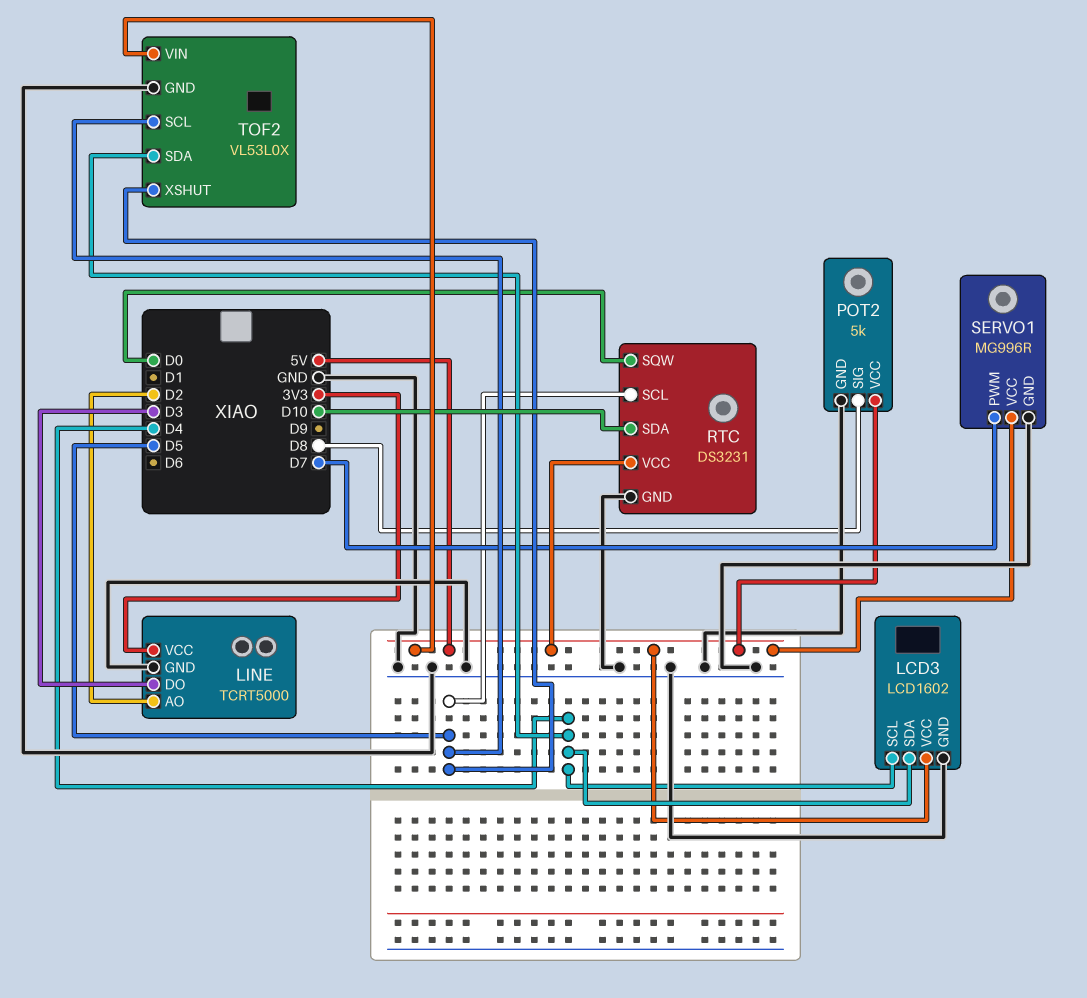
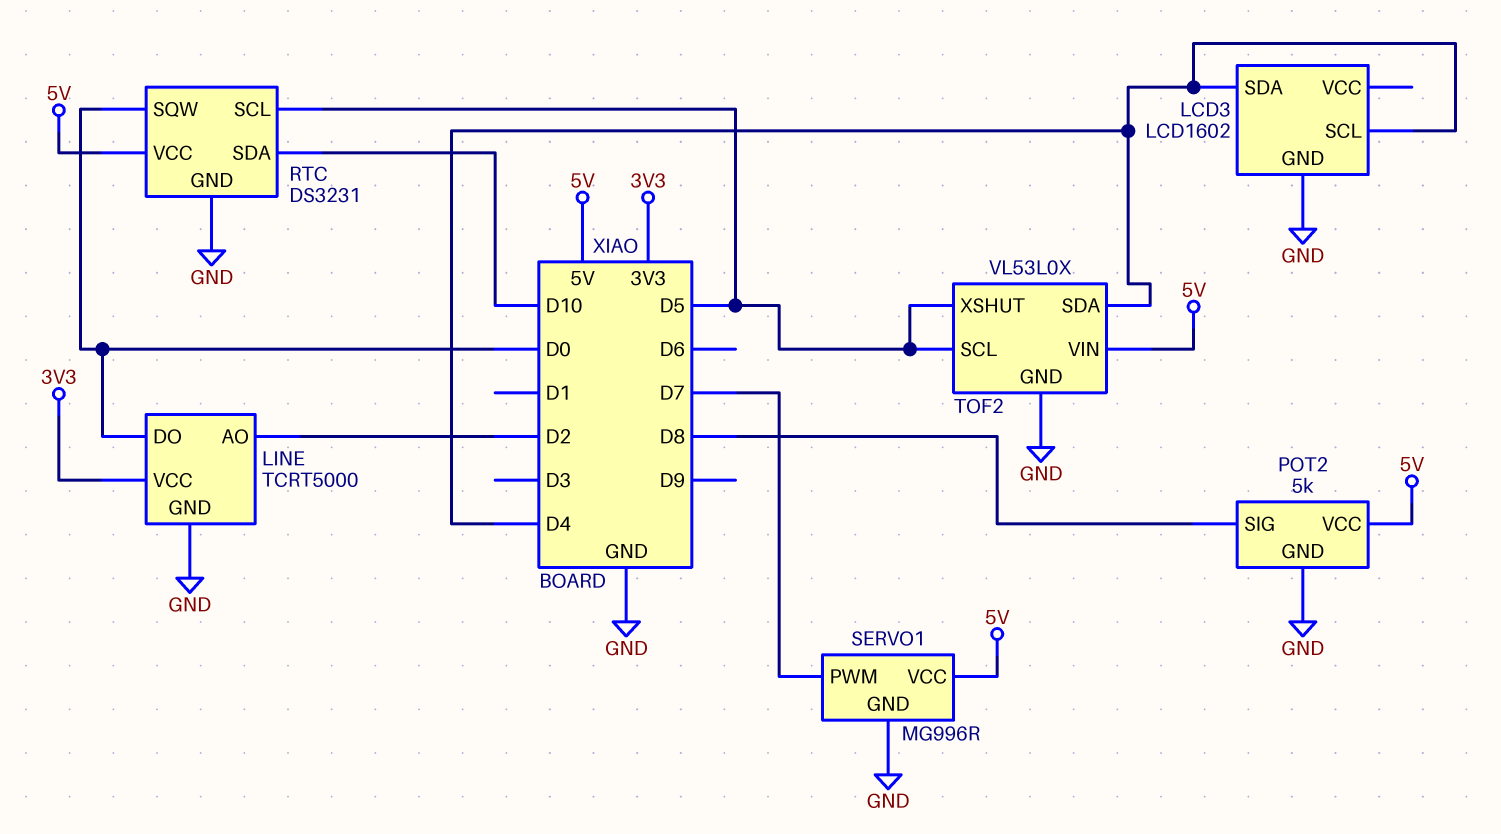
LCD3 pin VCC: 5V -> none
LINE pin DO: D3 -> D0

